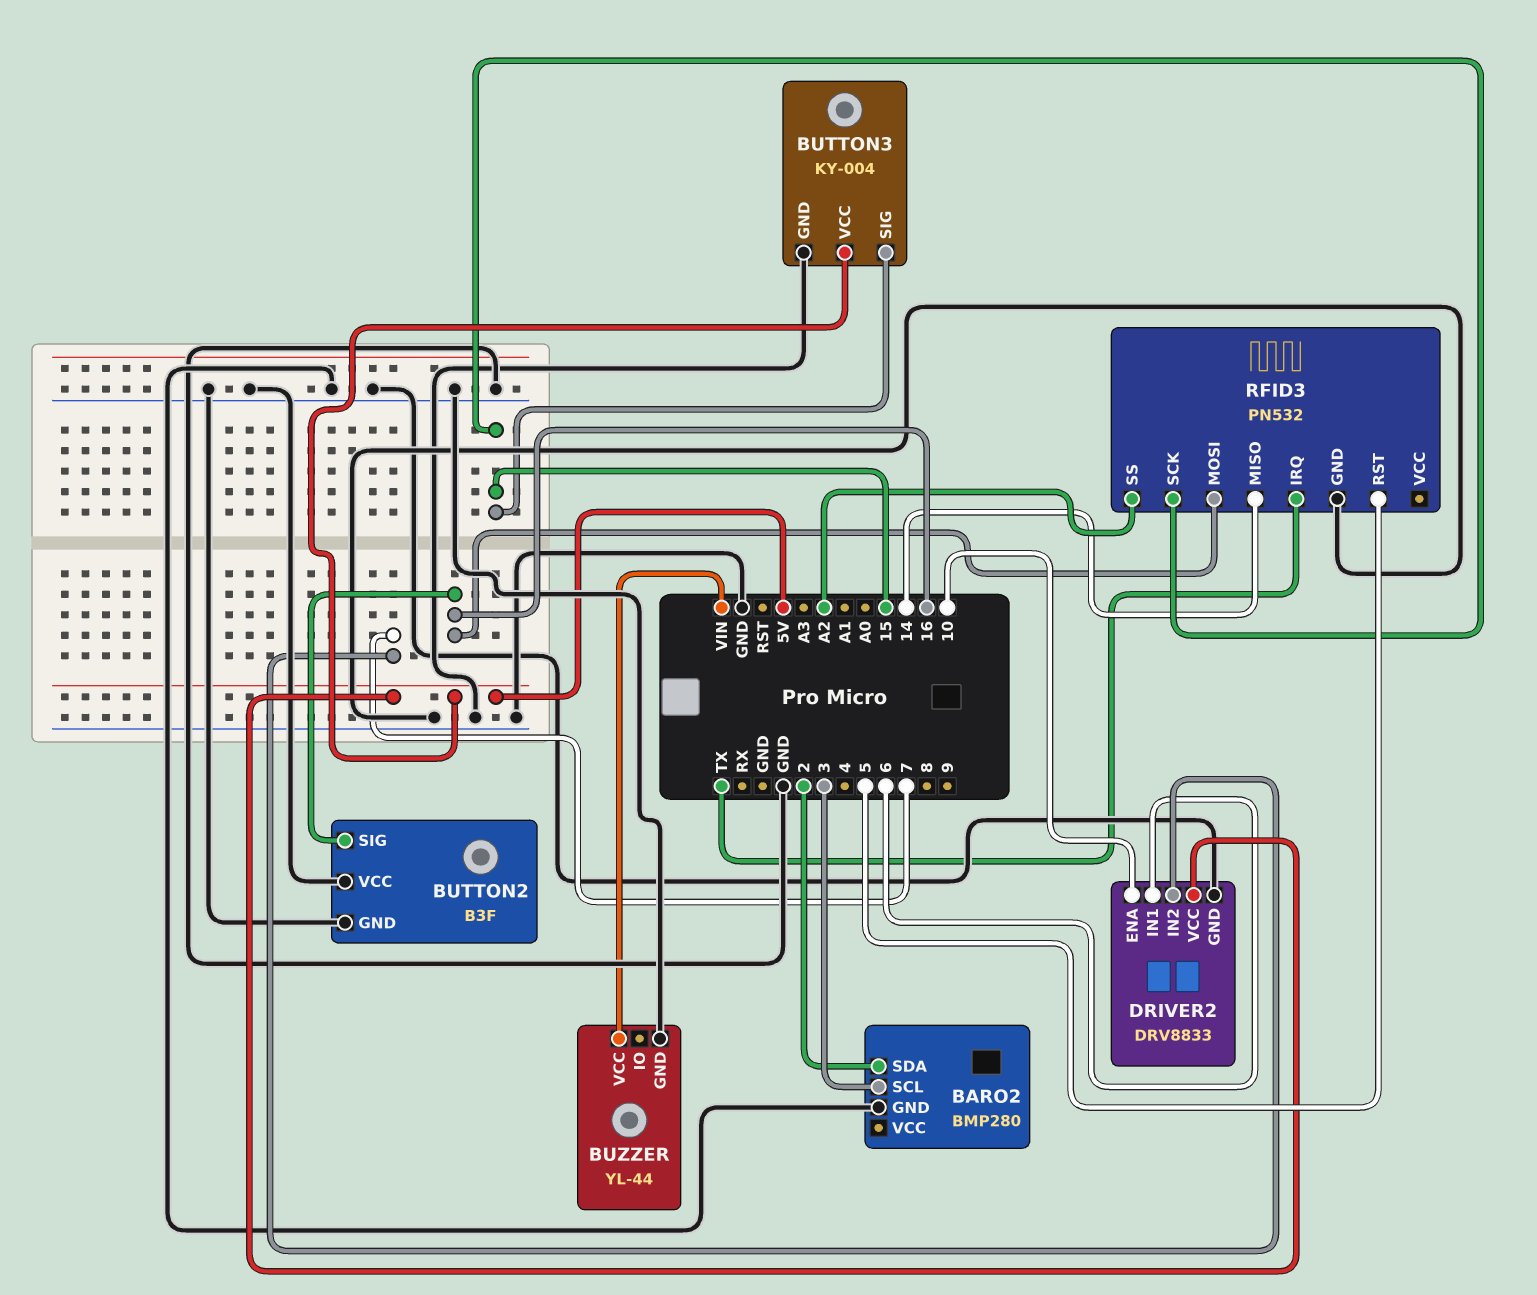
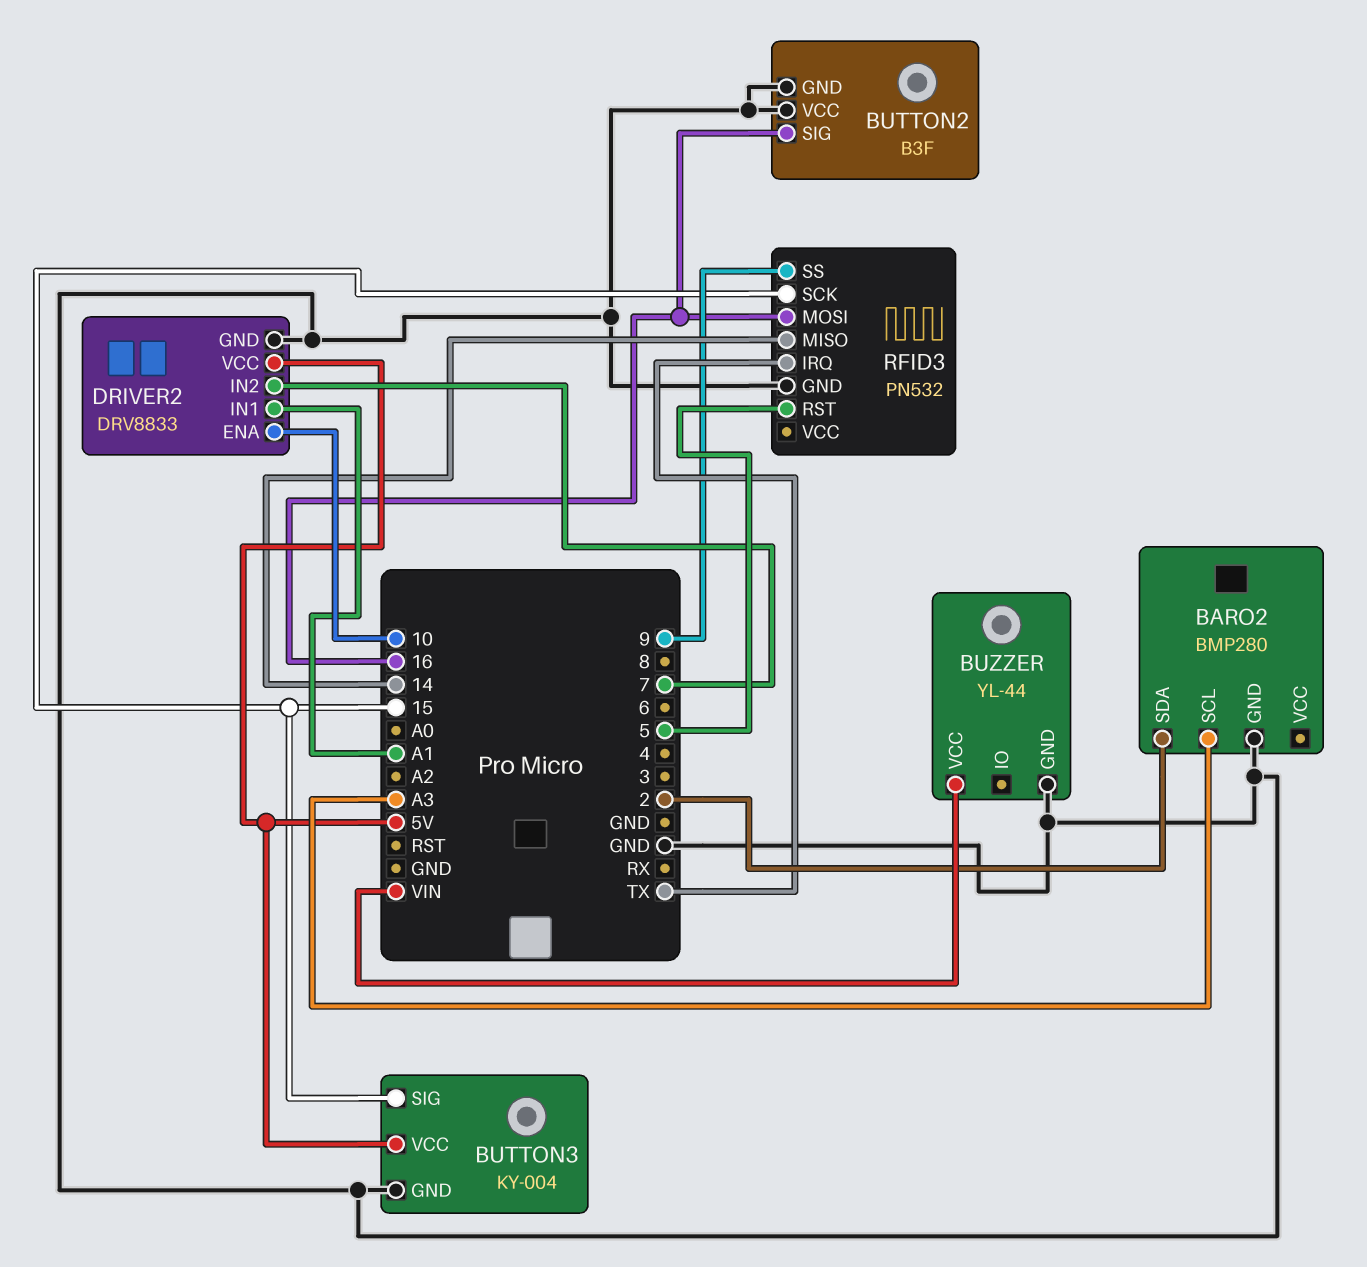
BARO2 pin SCL: 3 -> A3
DRIVER2 pin IN1: 6 -> A1
RFID3 pin SS: A2 -> 9

